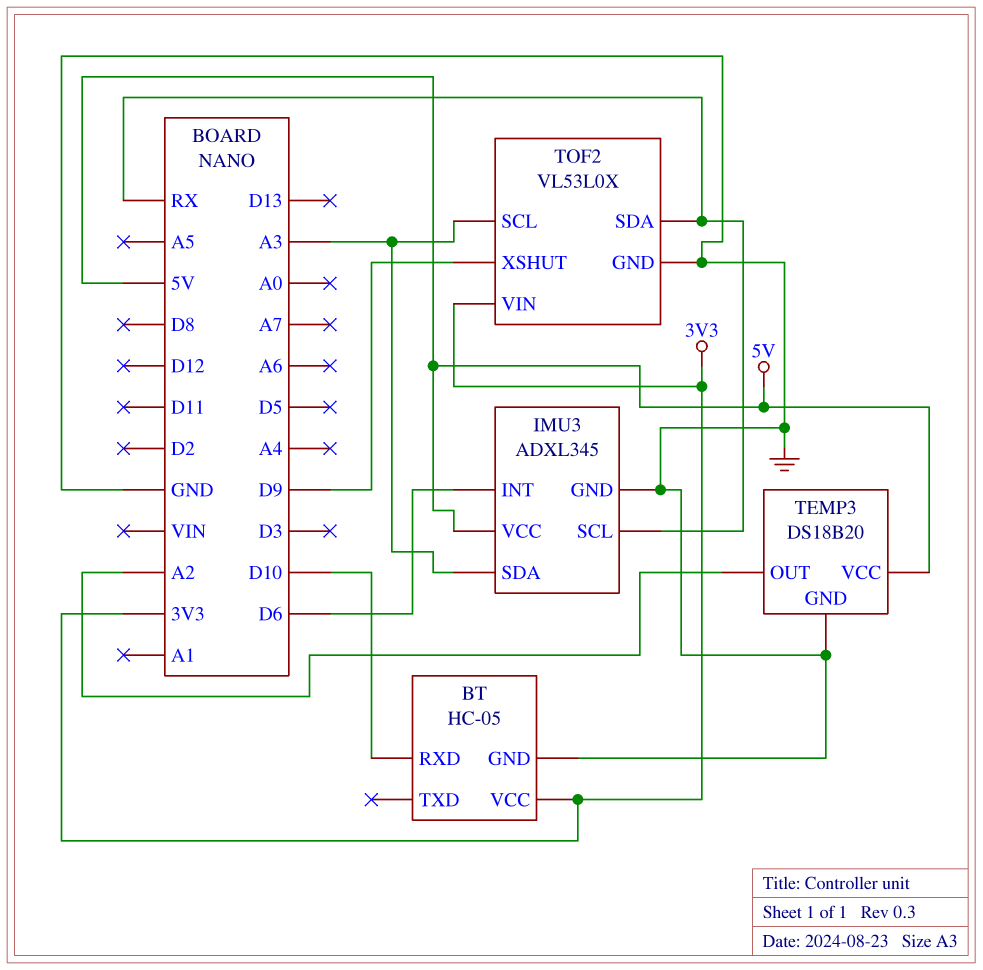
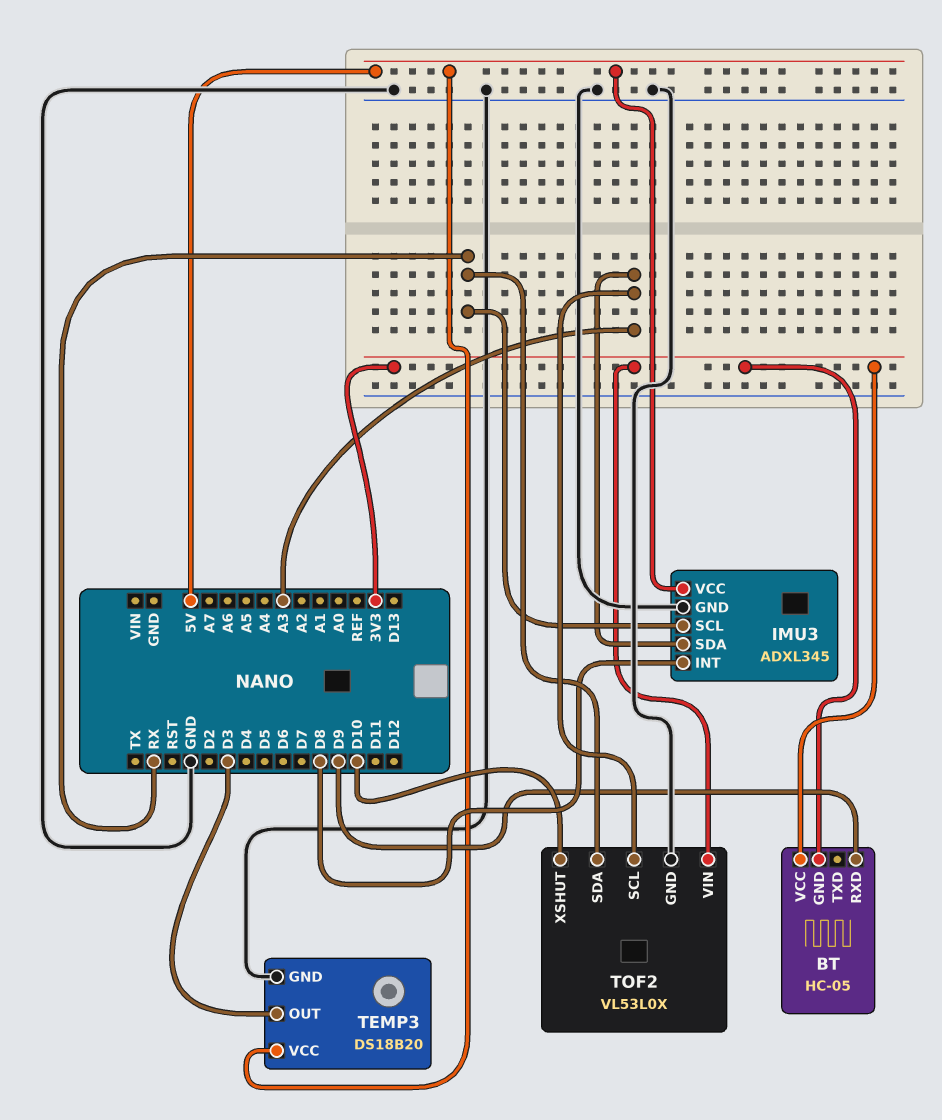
BT pin GND: GND -> 3V3
BT pin RXD: D10 -> D9
IMU3 pin INT: D6 -> D8
TEMP3 pin OUT: A2 -> D3
TOF2 pin XSHUT: D9 -> D10

